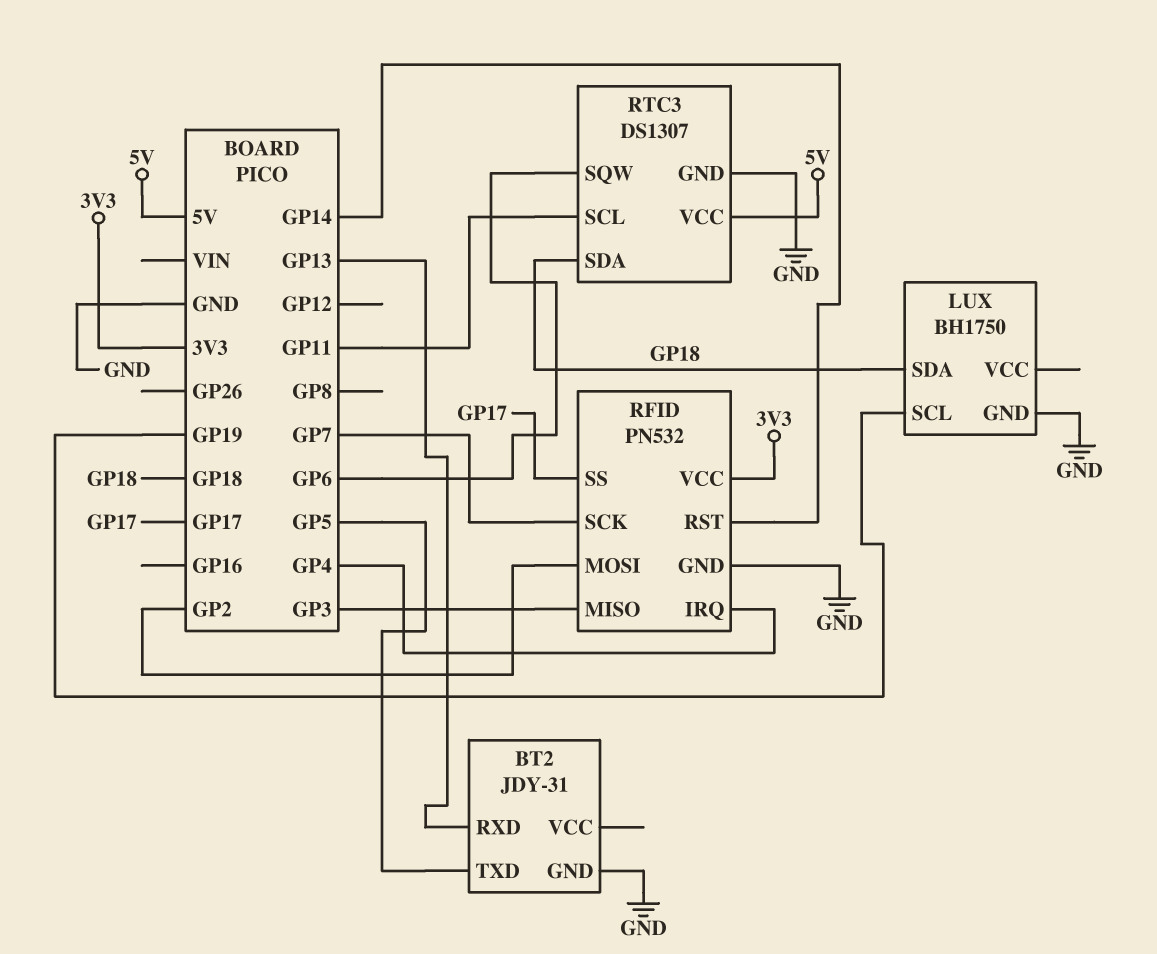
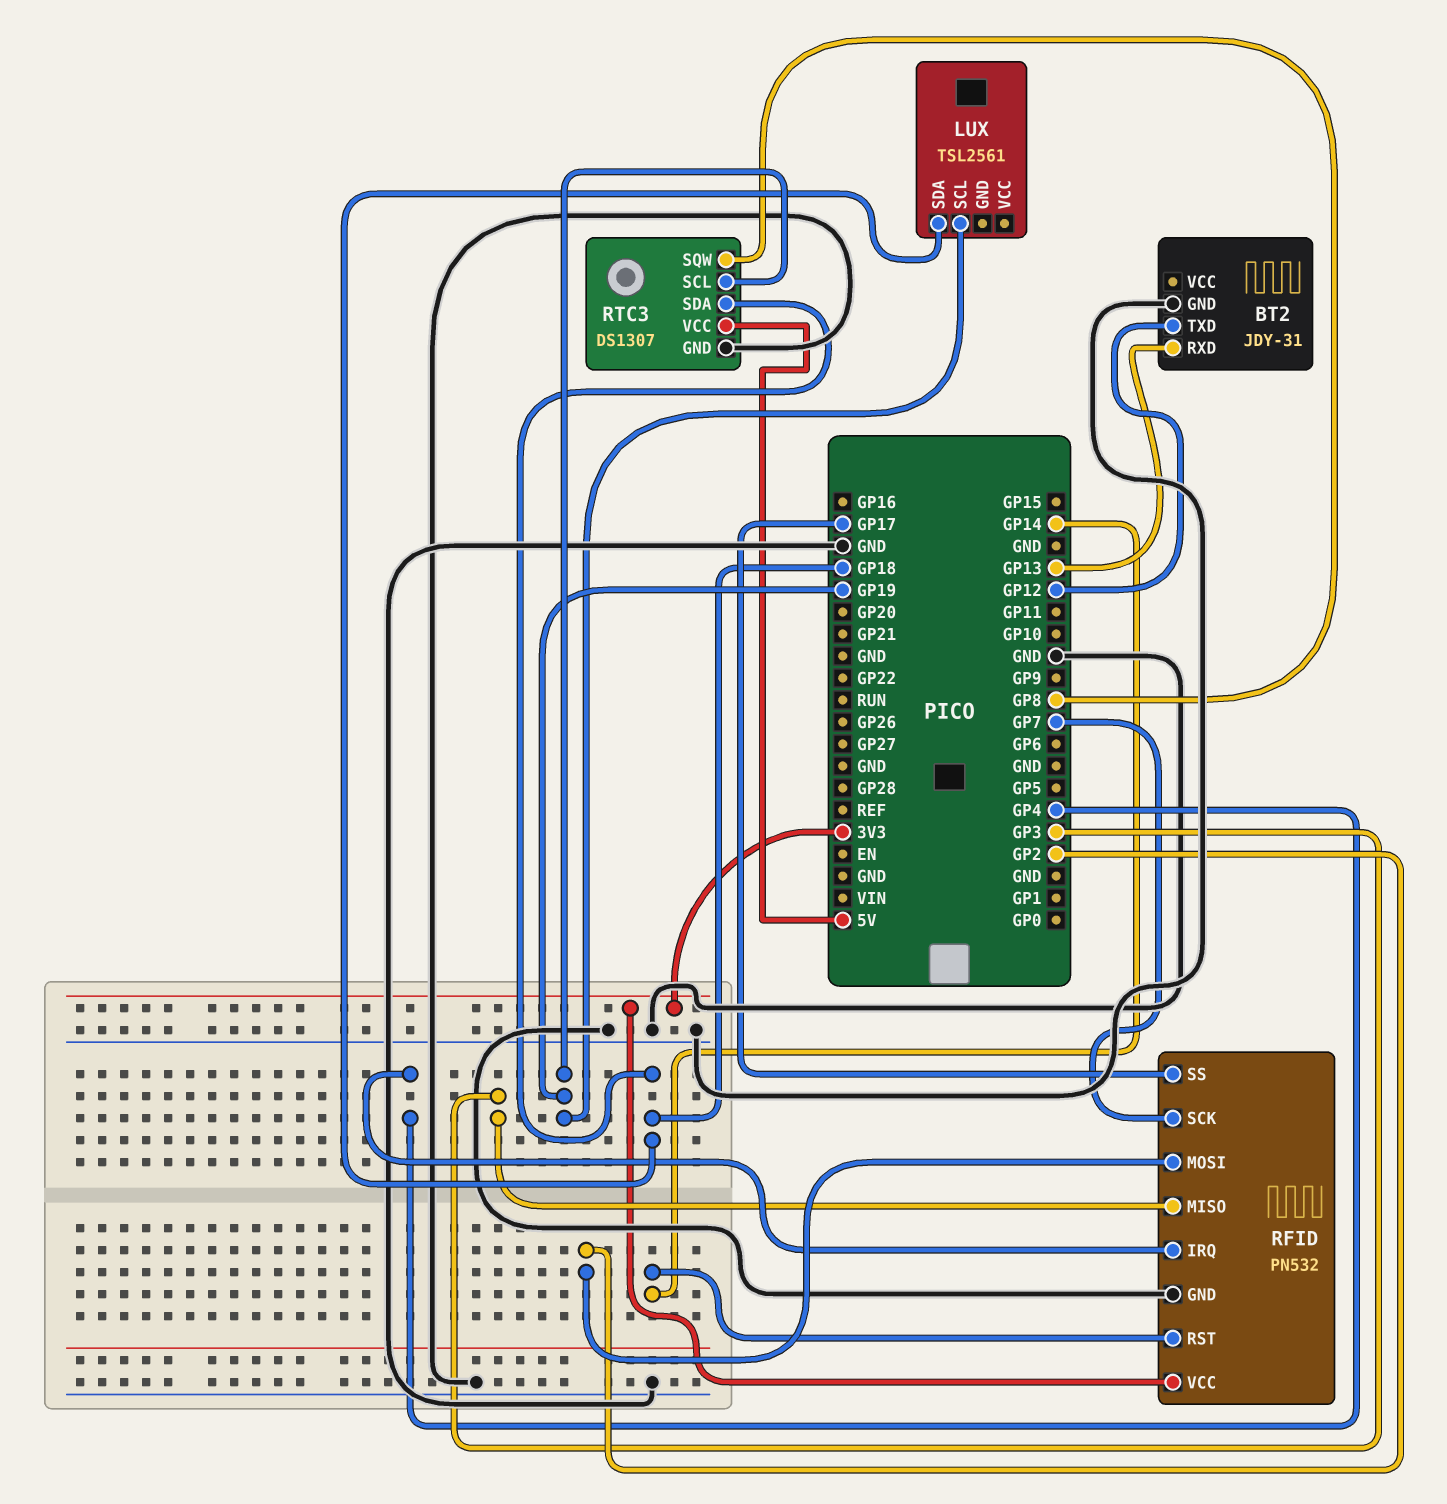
BT2 pin TXD: GP5 -> GP12
LUX: BH1750 -> TSL2561
LUX pin GND: GND -> none
RTC3 pin SCL: GP11 -> GP19
RTC3 pin SQW: GP6 -> GP8

